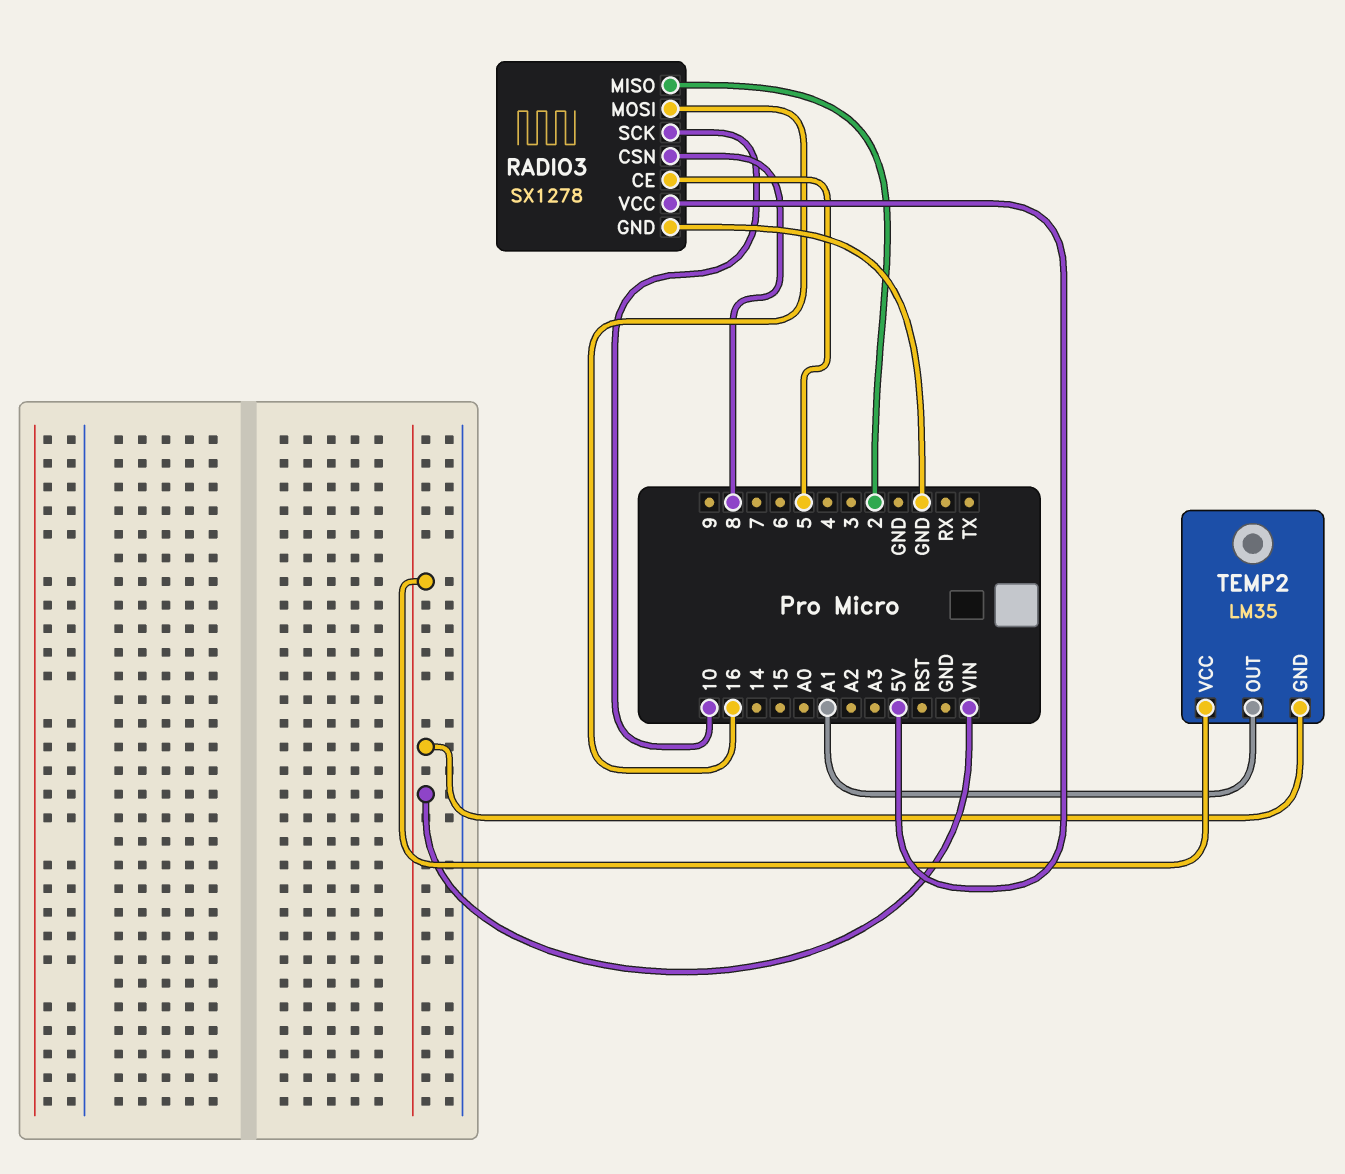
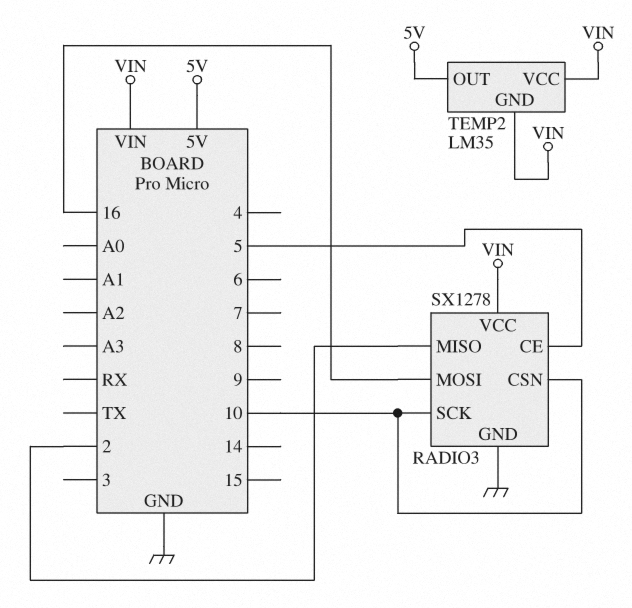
RADIO3 pin CSN: 8 -> 10
RADIO3 pin VCC: 5V -> VIN
TEMP2 pin OUT: A1 -> 5V

